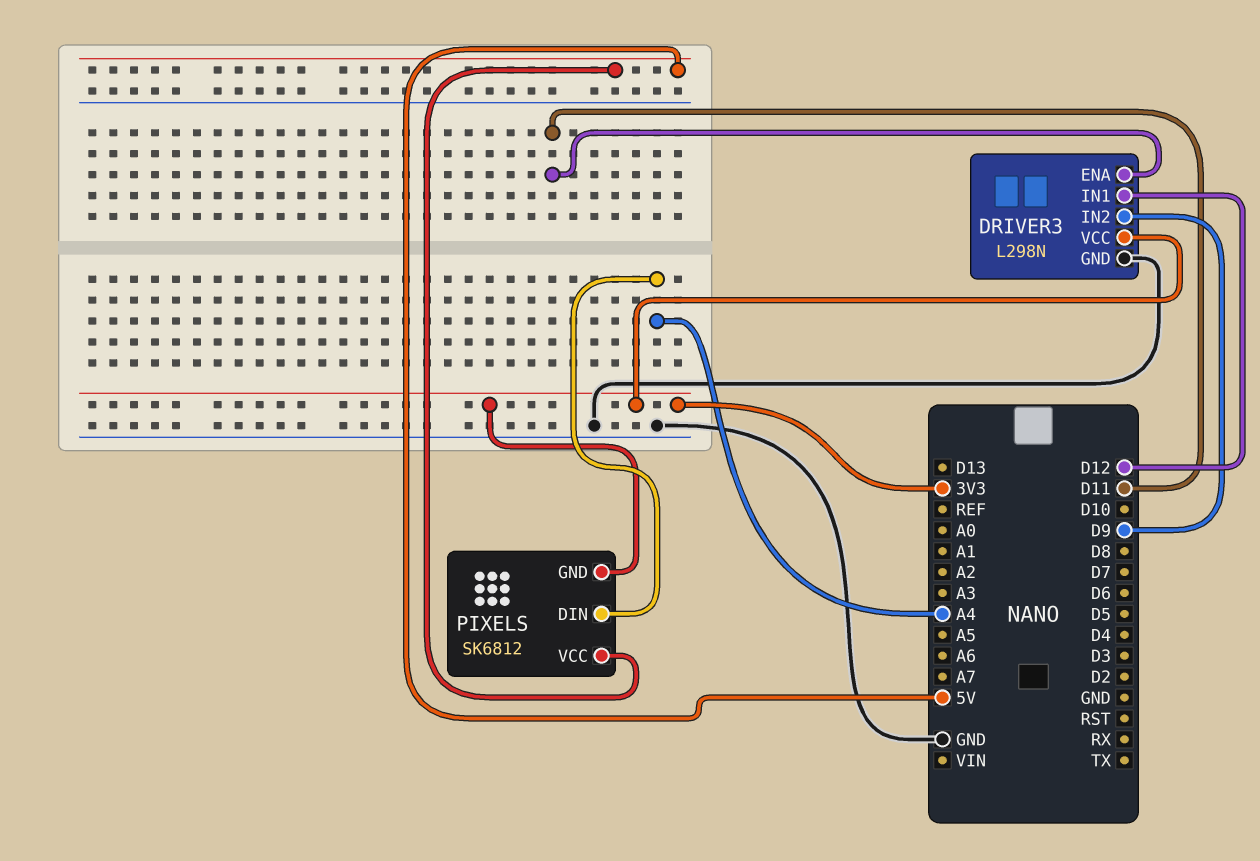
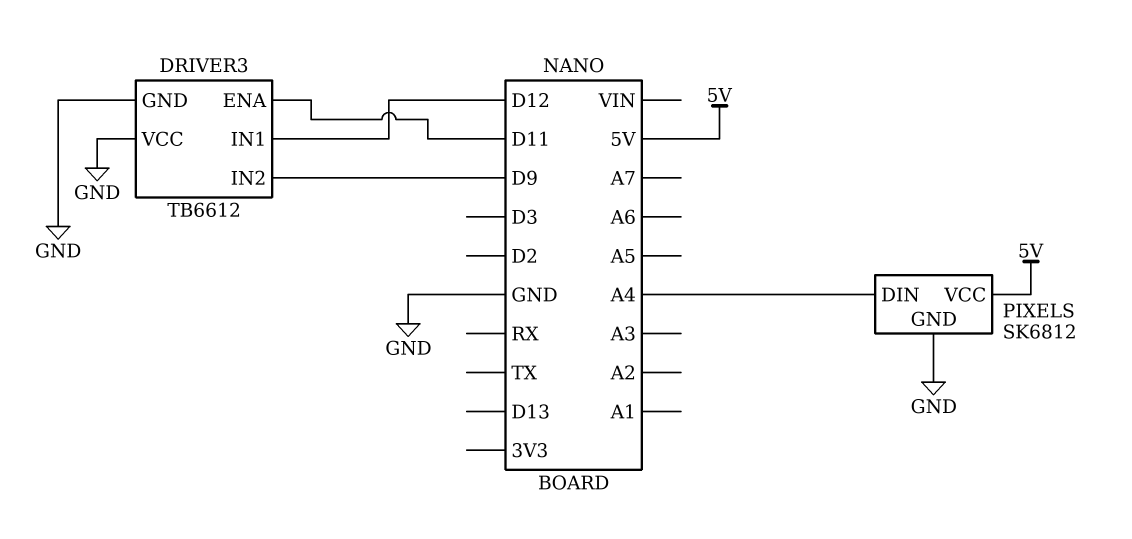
DRIVER3: L298N -> TB6612
DRIVER3 pin VCC: 3V3 -> GND
PIXELS pin GND: 3V3 -> GND

